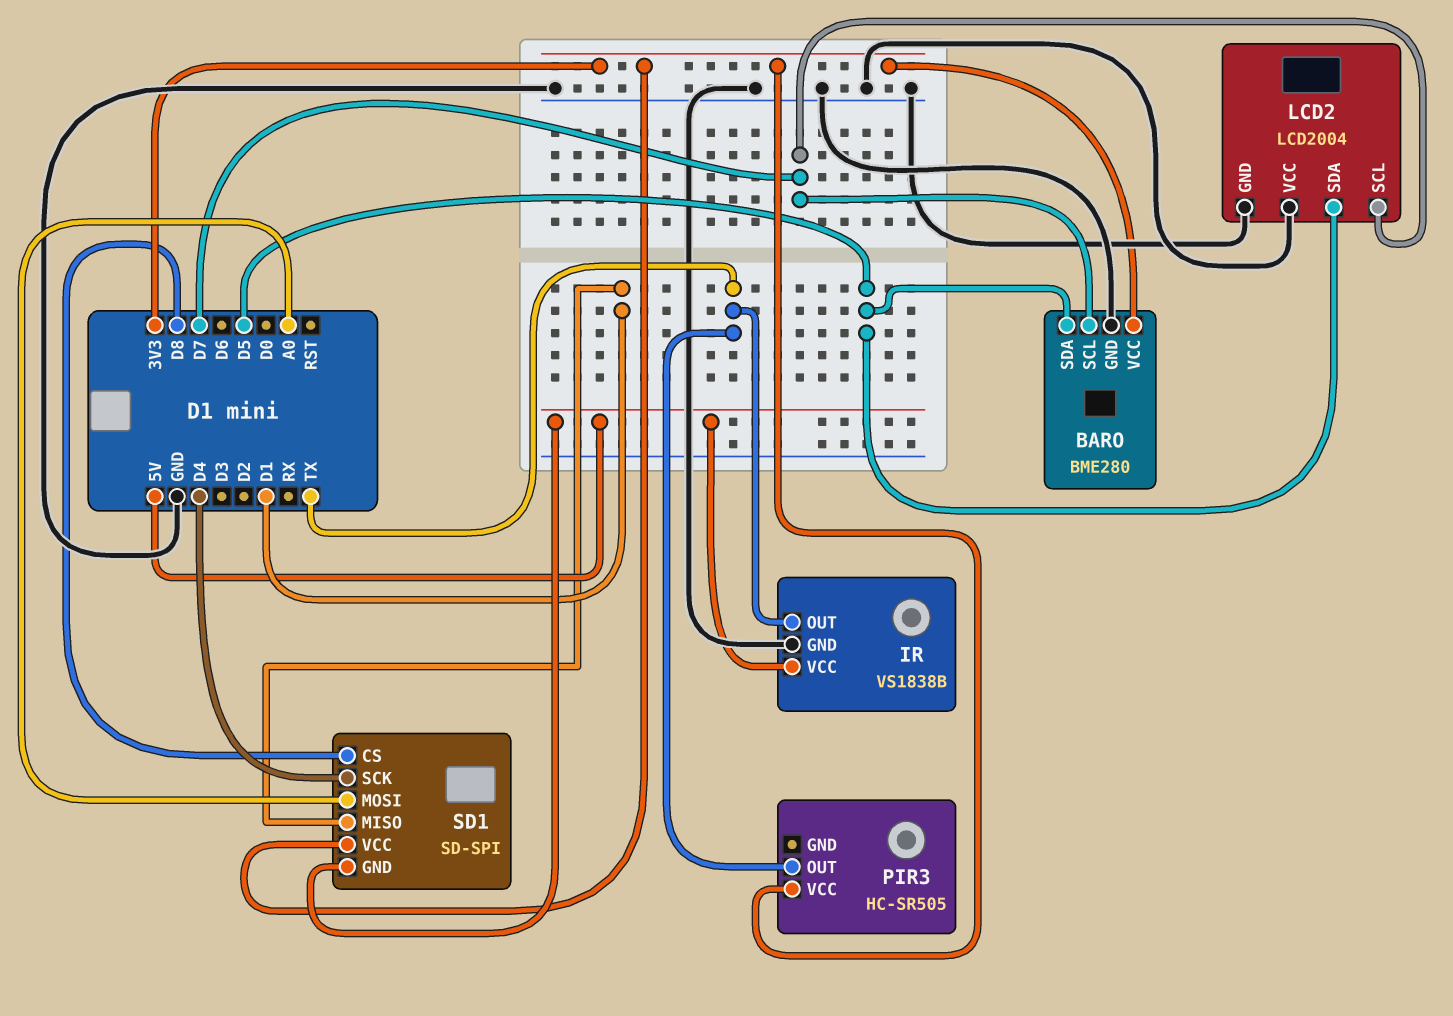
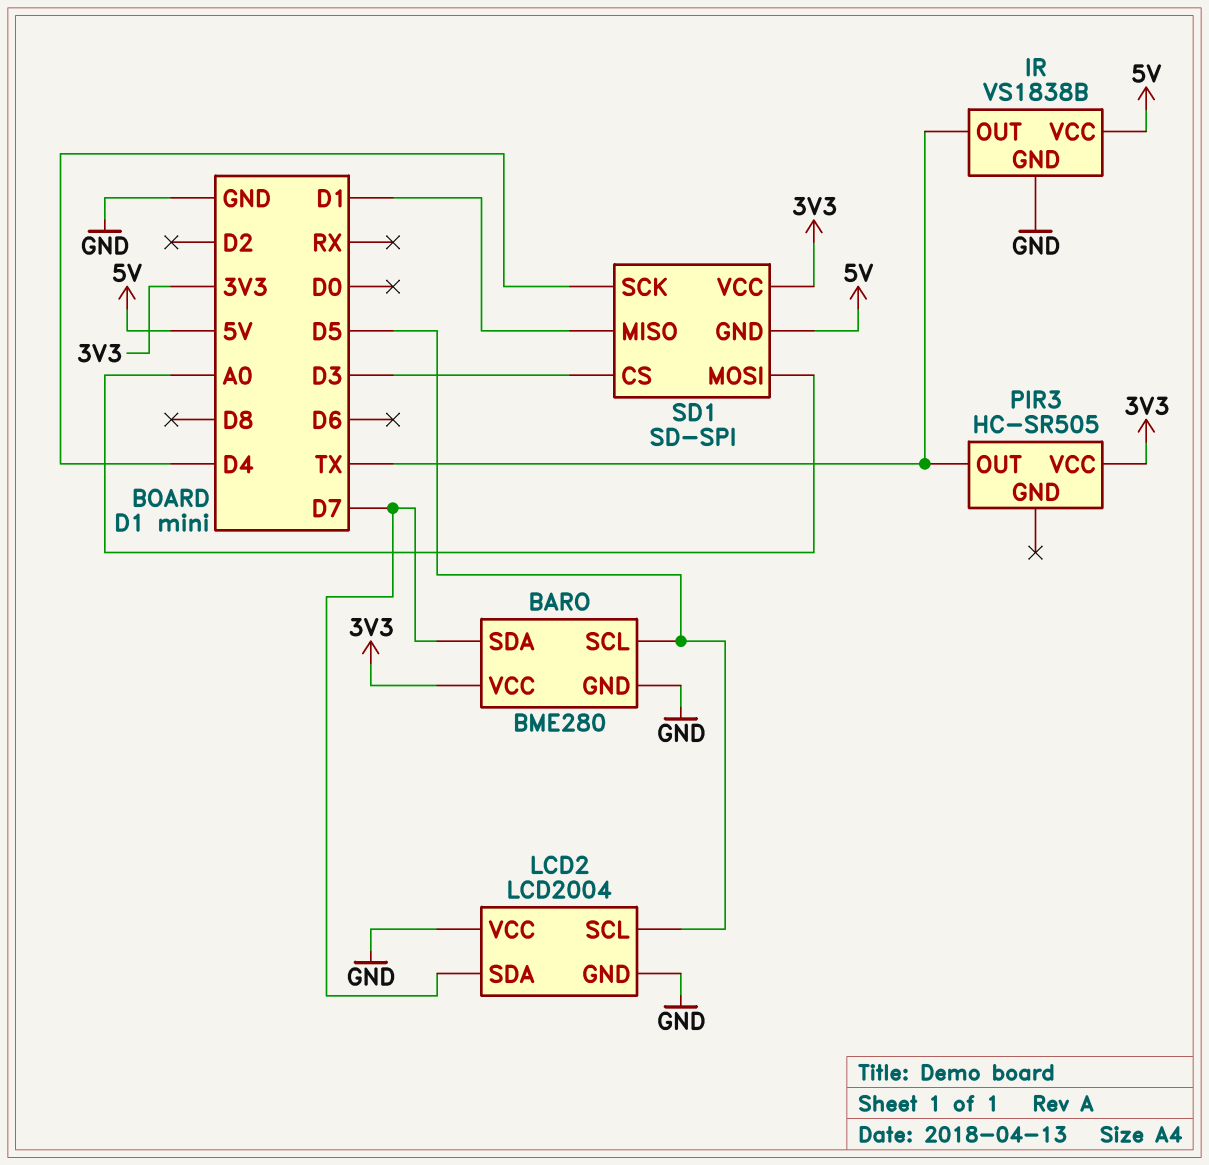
BARO pin SCL: D7 -> D5
BARO pin SDA: D5 -> D7
LCD2 pin SCL: D7 -> D5
LCD2 pin SDA: D5 -> D7
SD1 pin CS: D8 -> D3

